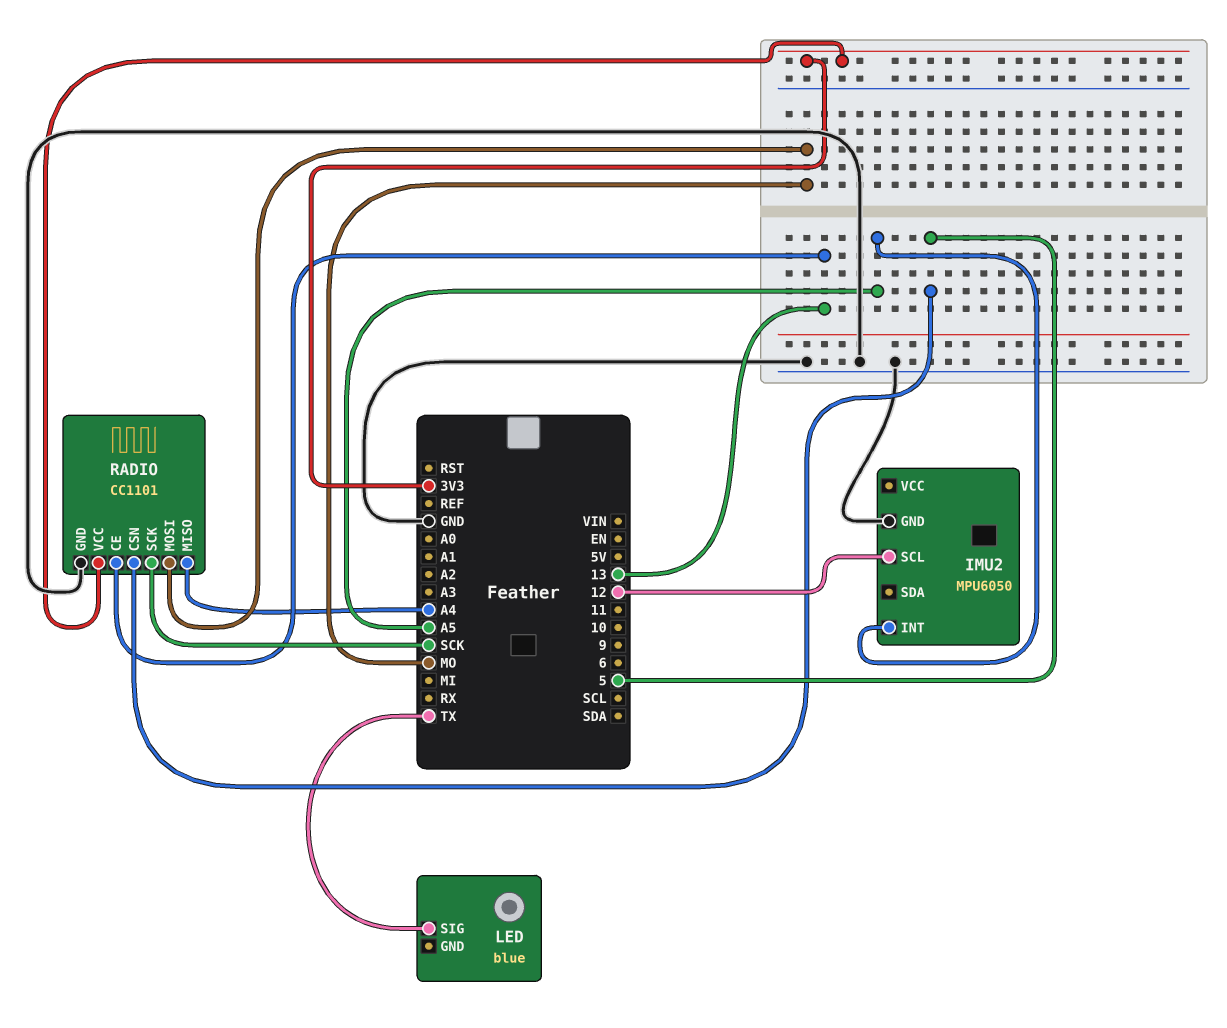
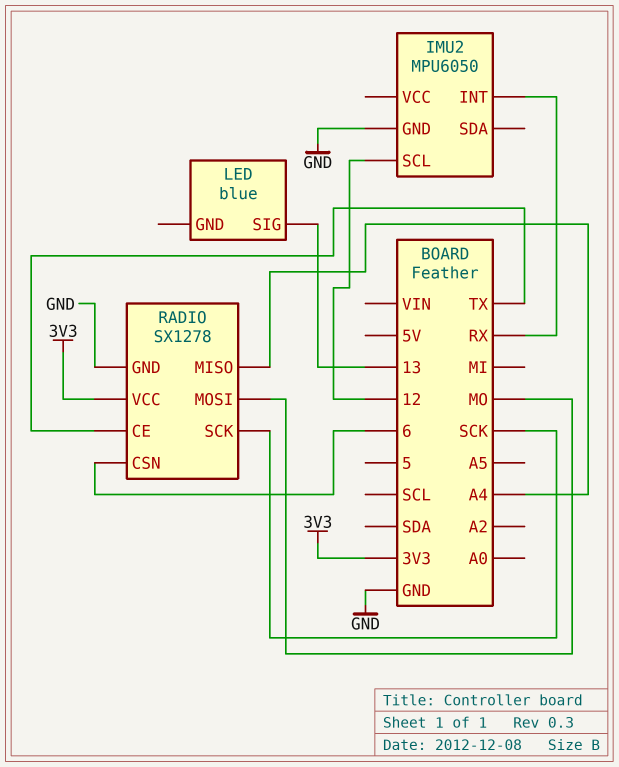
IMU2 pin INT: A5 -> RX
LED pin SIG: TX -> 13
RADIO: CC1101 -> SX1278
RADIO pin CE: 13 -> TX
RADIO pin CSN: 5 -> 6

